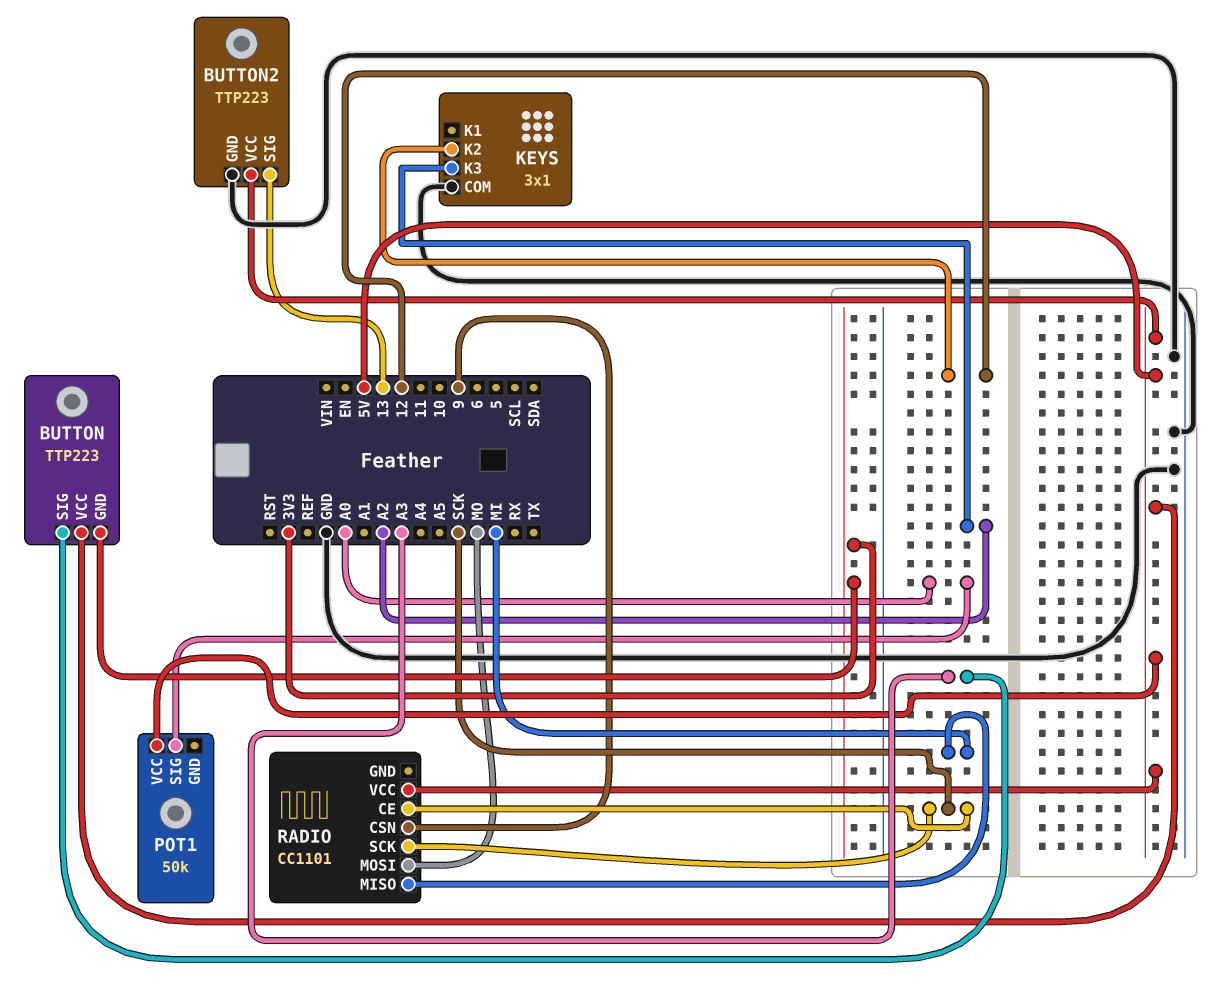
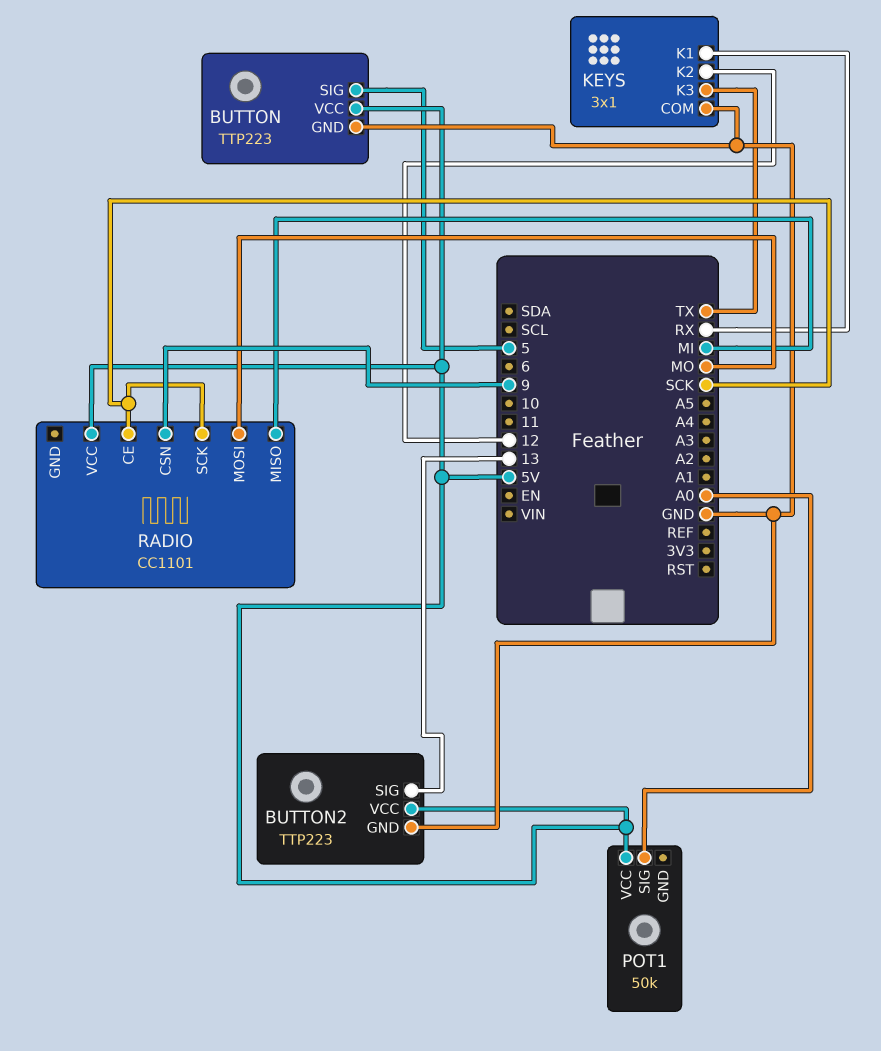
BUTTON pin GND: 3V3 -> GND
BUTTON pin SIG: A3 -> 5
KEYS pin K1: none -> RX
KEYS pin K3: A2 -> TX

